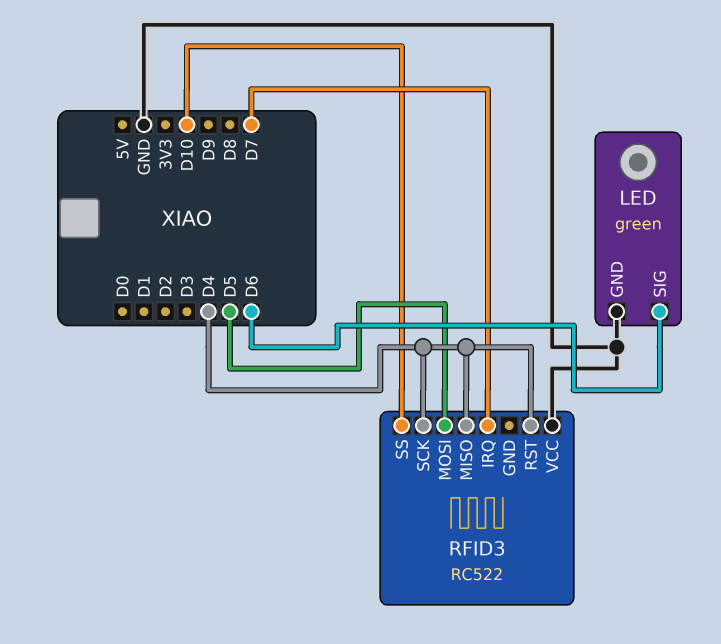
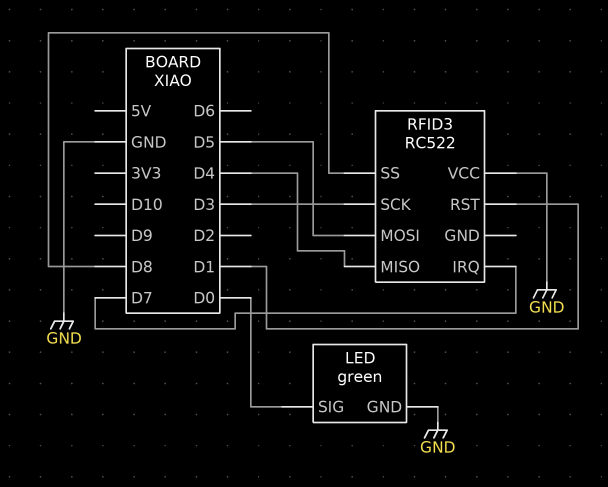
LED pin SIG: D6 -> D0
RFID3 pin RST: D4 -> D1
RFID3 pin SCK: D4 -> D3
RFID3 pin SS: D10 -> D8

